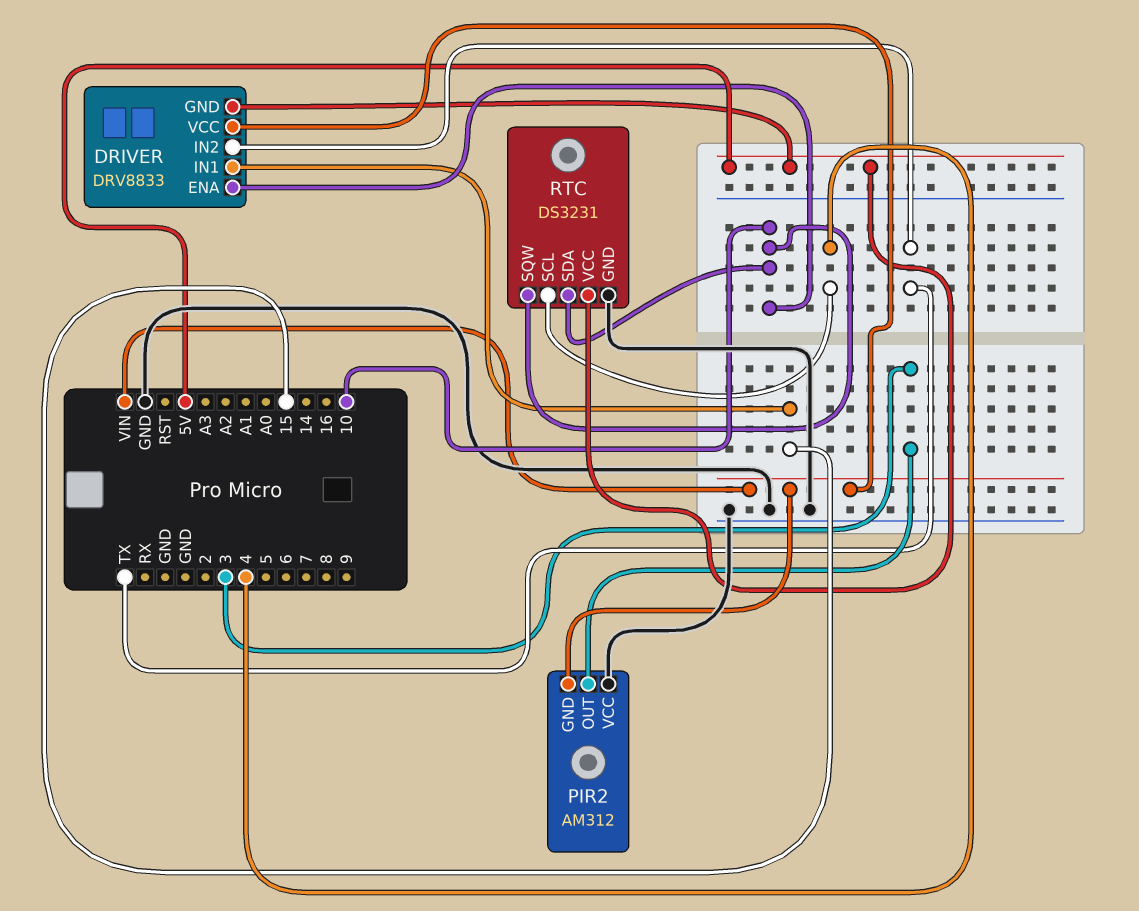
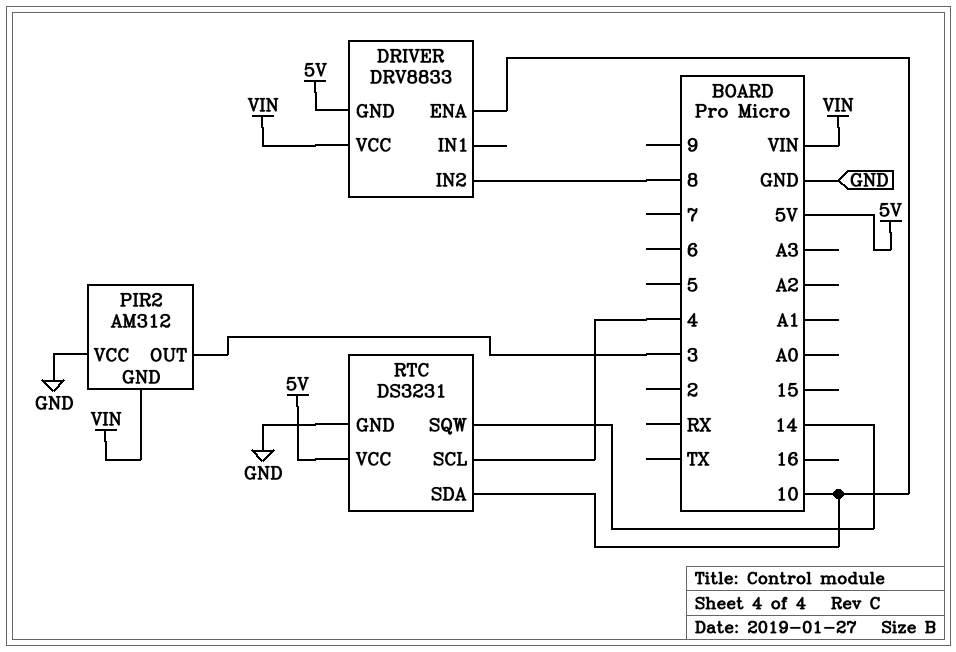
DRIVER pin IN1: 15 -> none
DRIVER pin IN2: TX -> 8
RTC pin SQW: 10 -> 14

